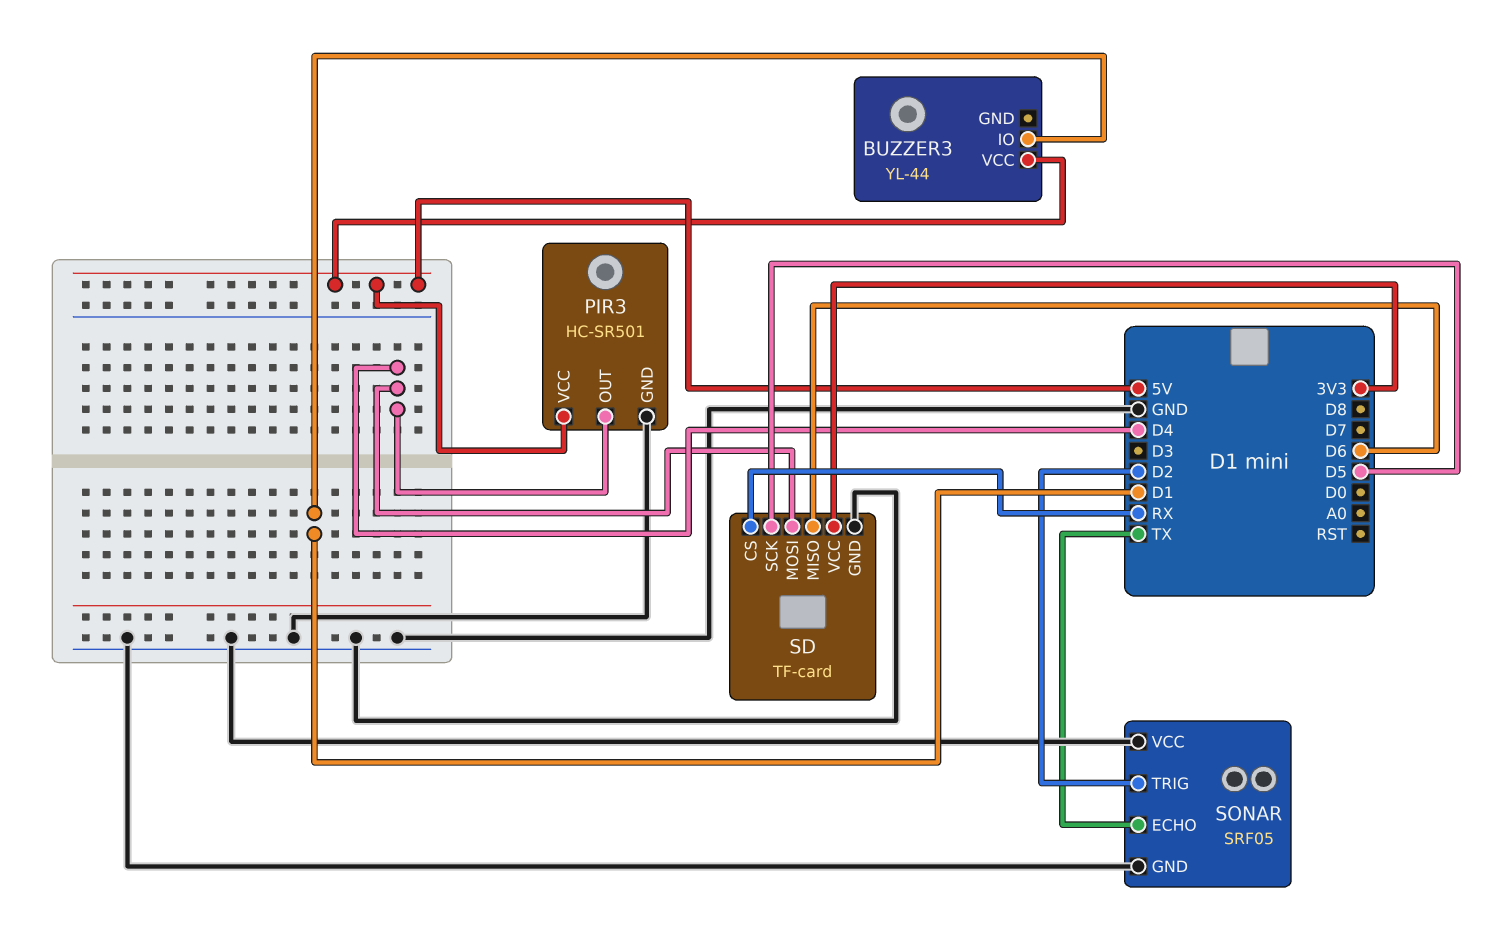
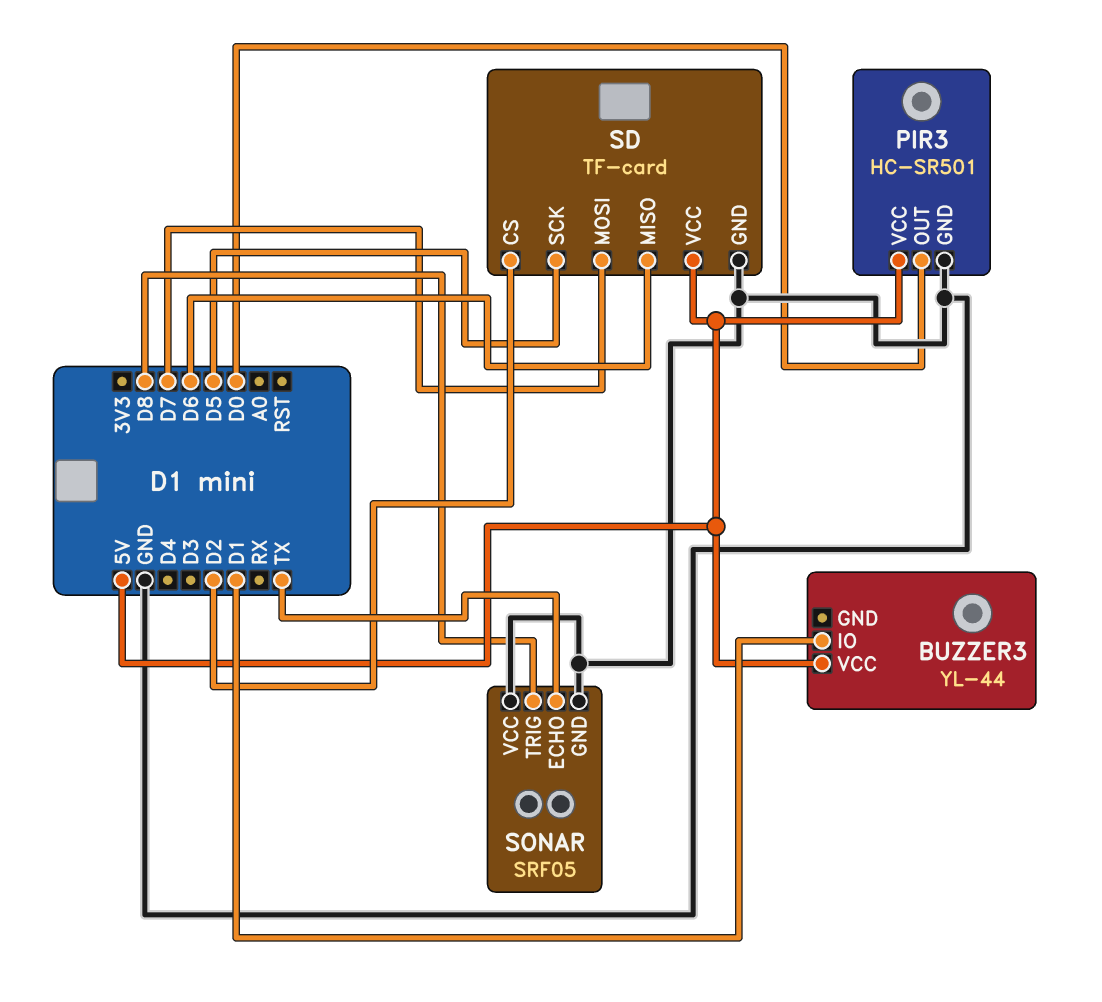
PIR3 pin OUT: D4 -> D0
SD pin CS: RX -> D2
SD pin MOSI: D4 -> D7
SD pin VCC: 3V3 -> 5V
SONAR pin TRIG: D2 -> D8

